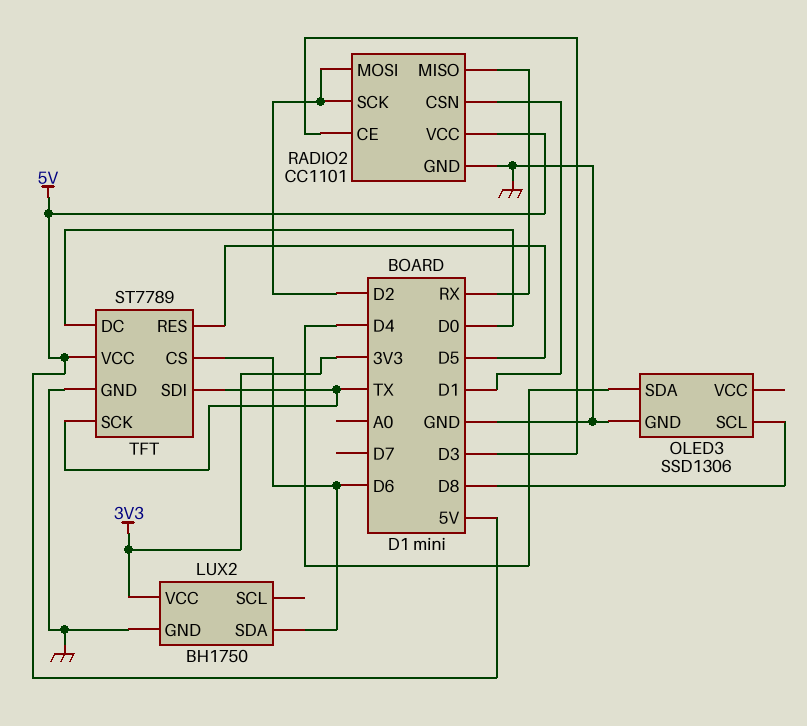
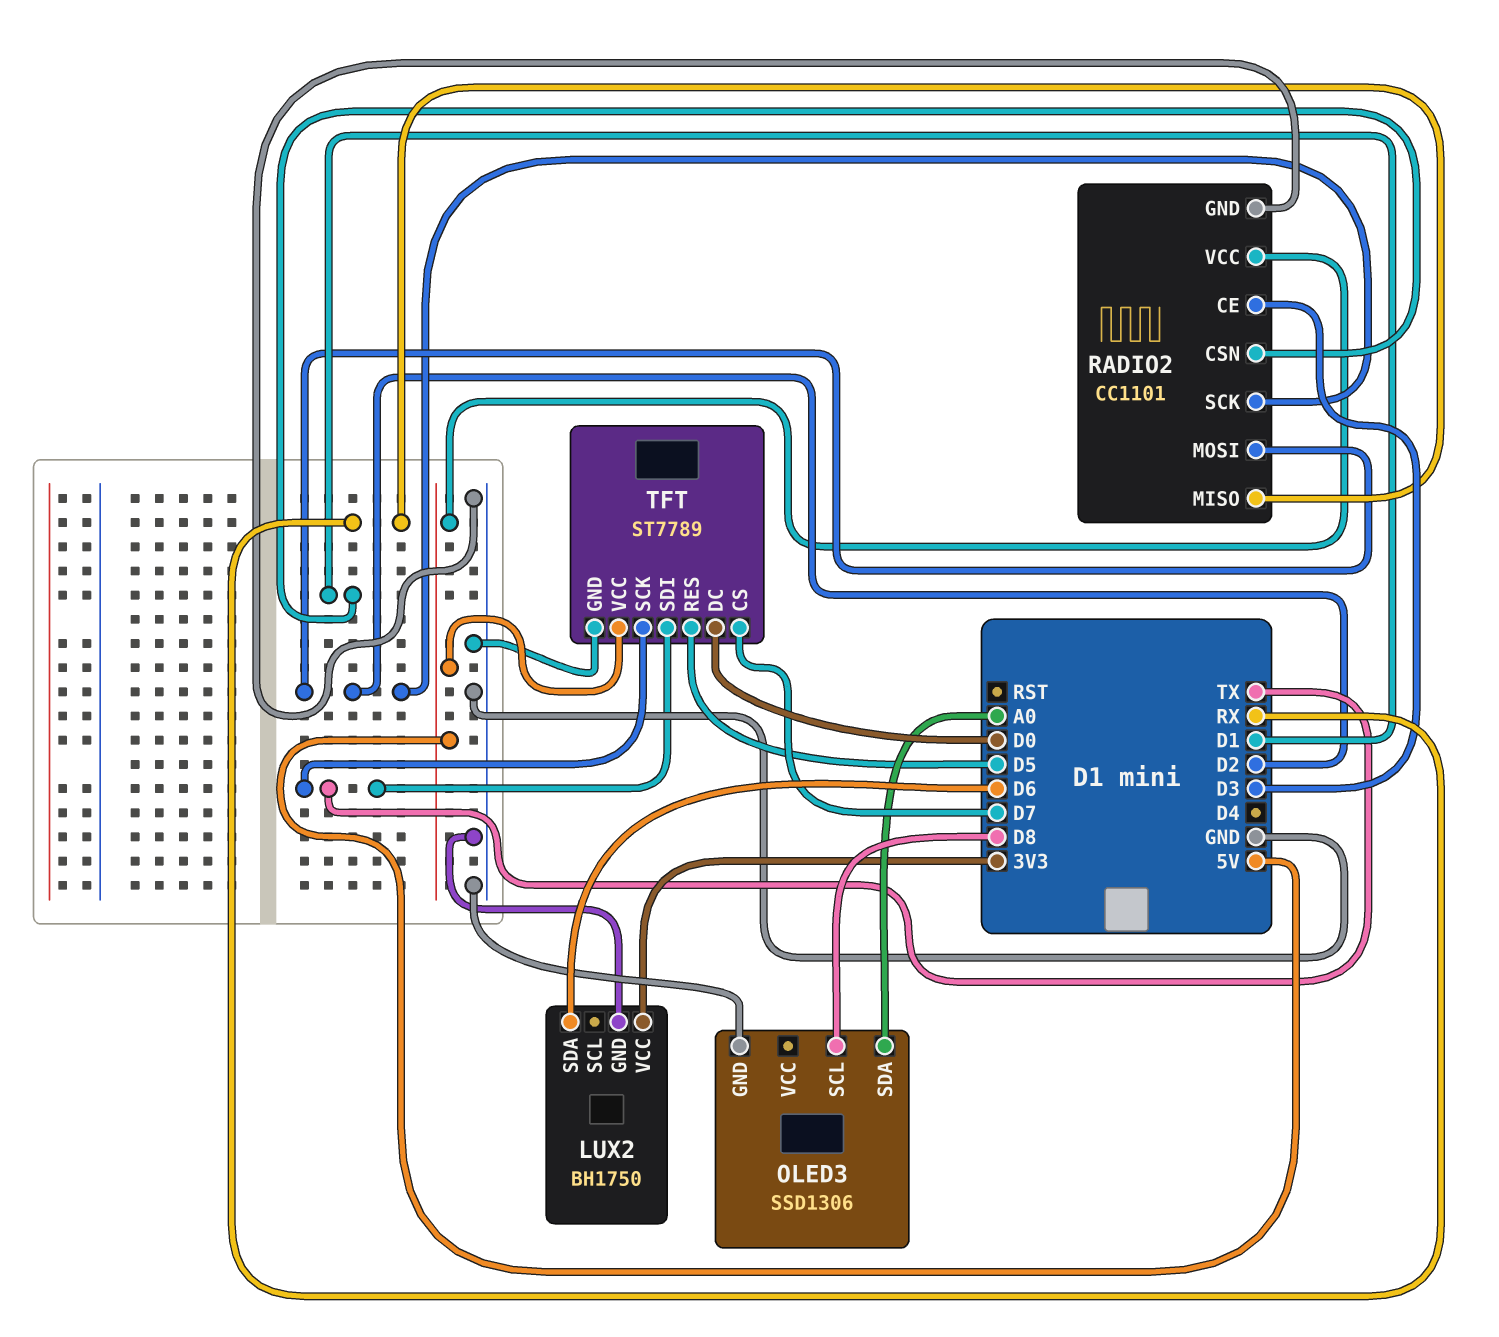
OLED3 pin SDA: D4 -> A0
TFT pin CS: D6 -> D7

